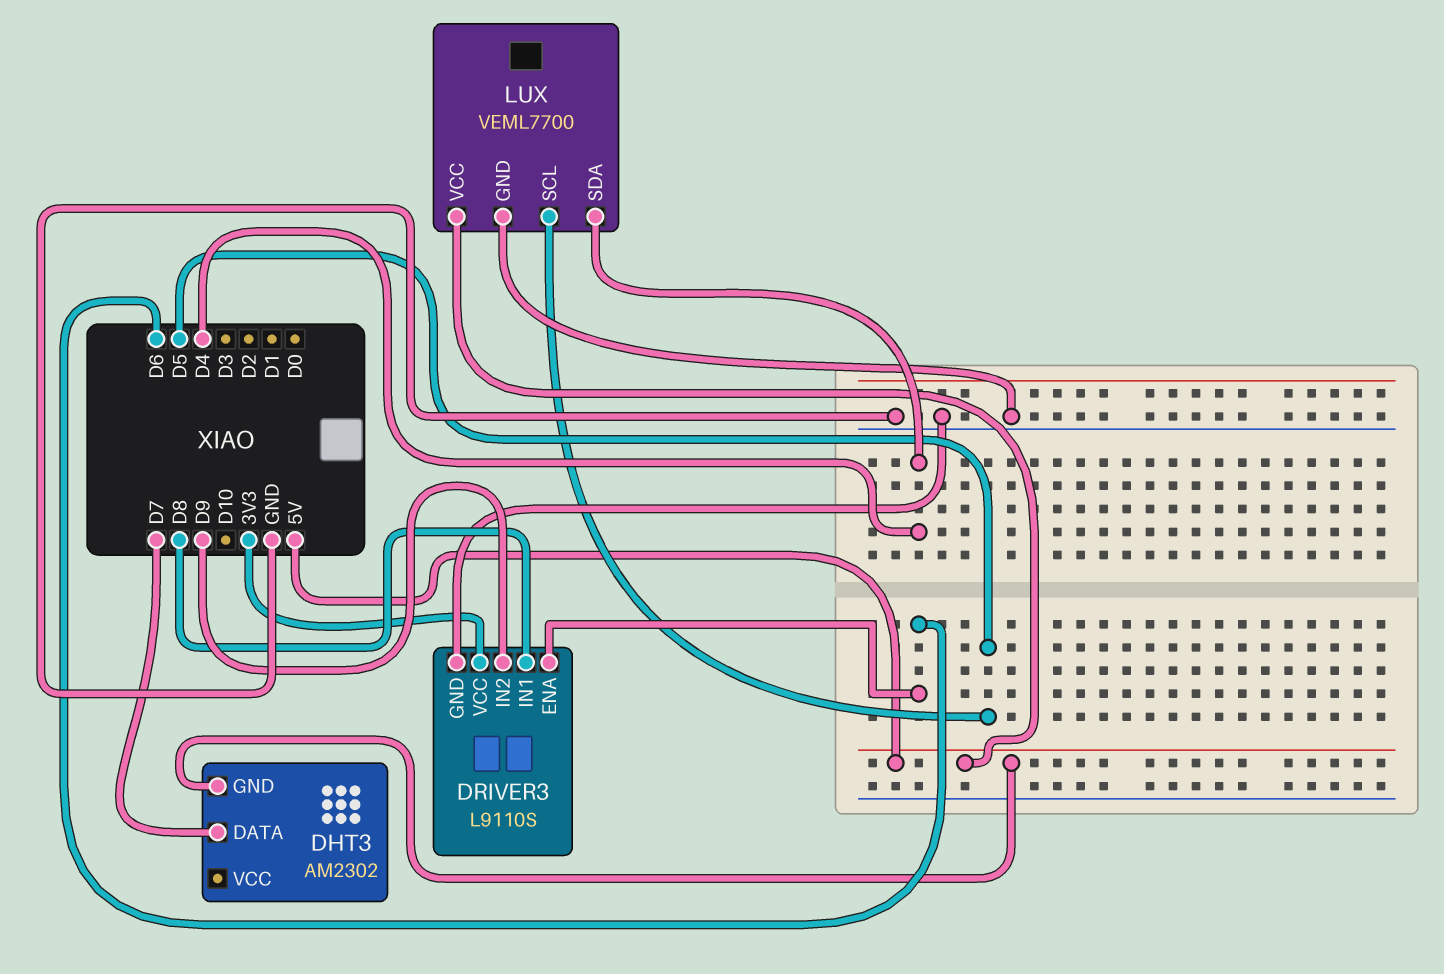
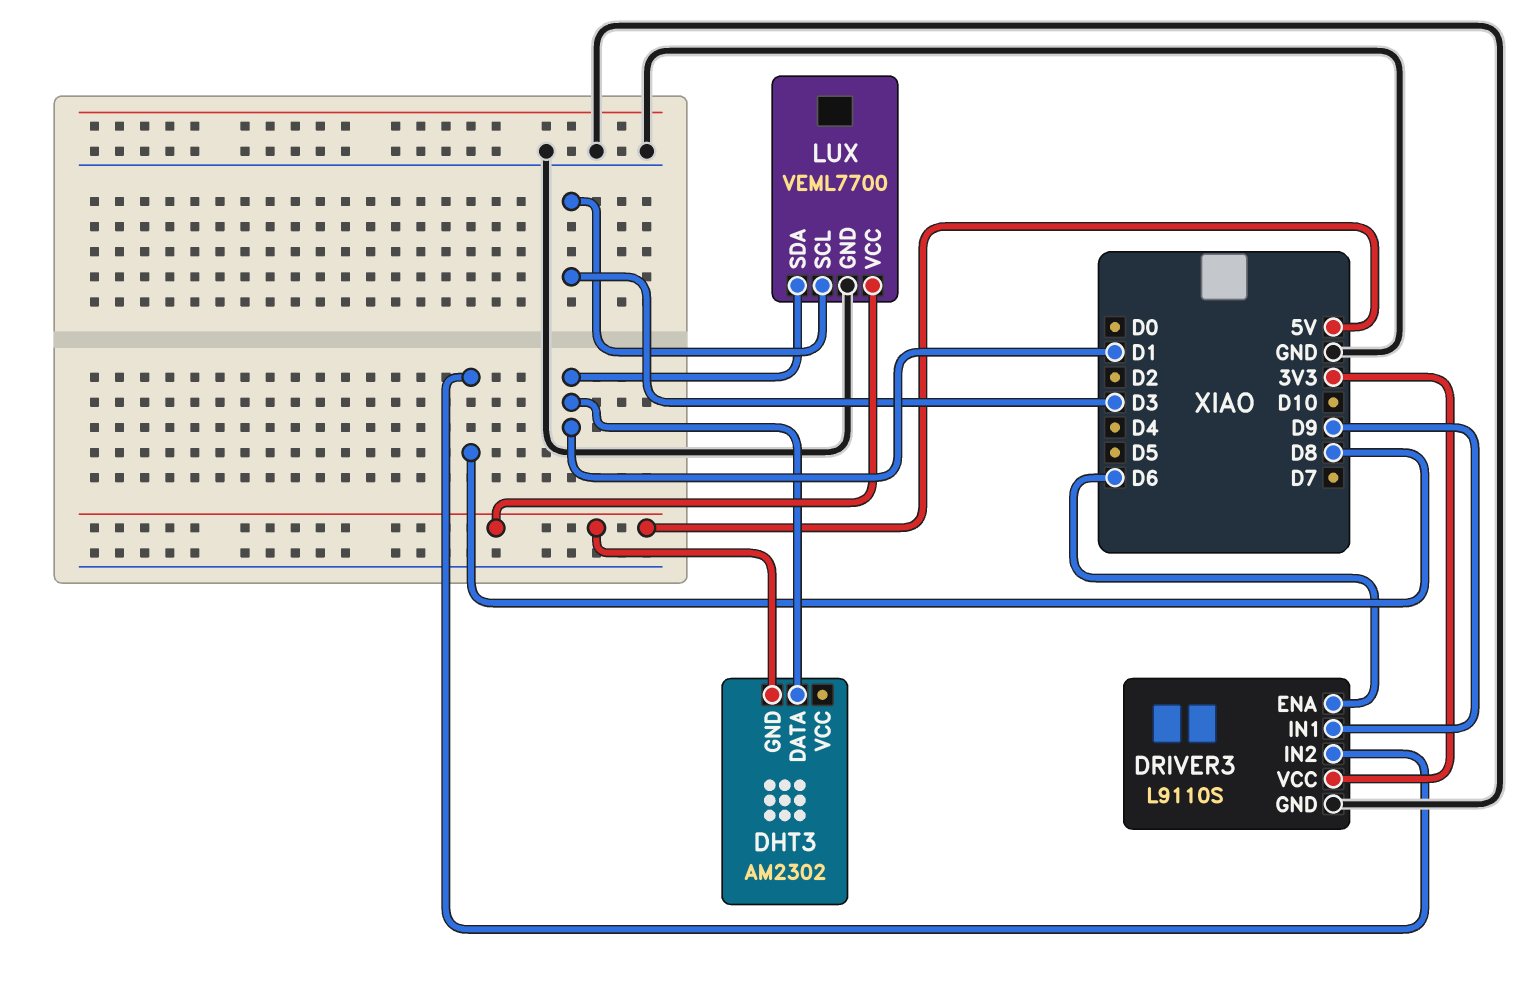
DHT3 pin DATA: D7 -> D1
DRIVER3 pin IN1: D8 -> D9
DRIVER3 pin IN2: D9 -> D8
LUX pin SCL: D5 -> D3
LUX pin SDA: D4 -> D1

